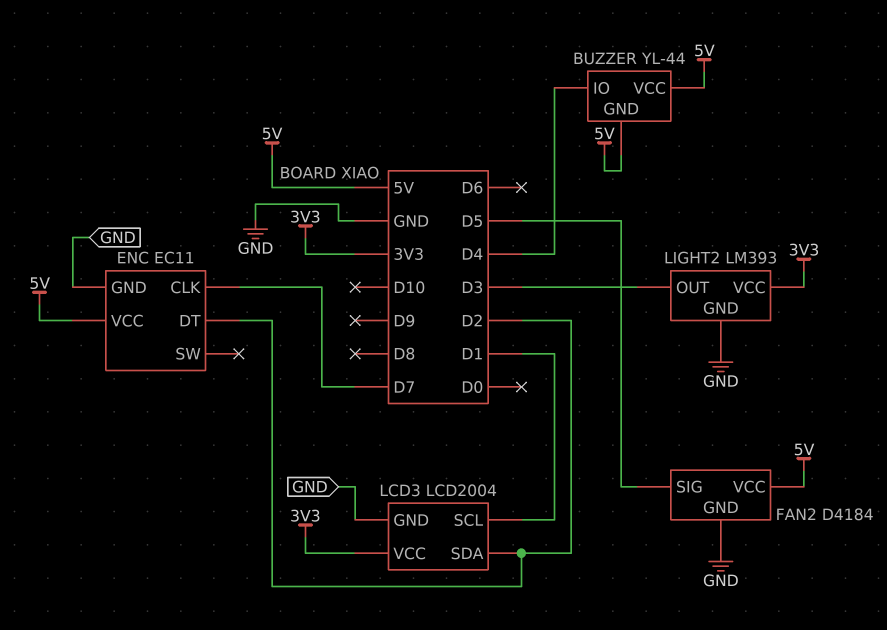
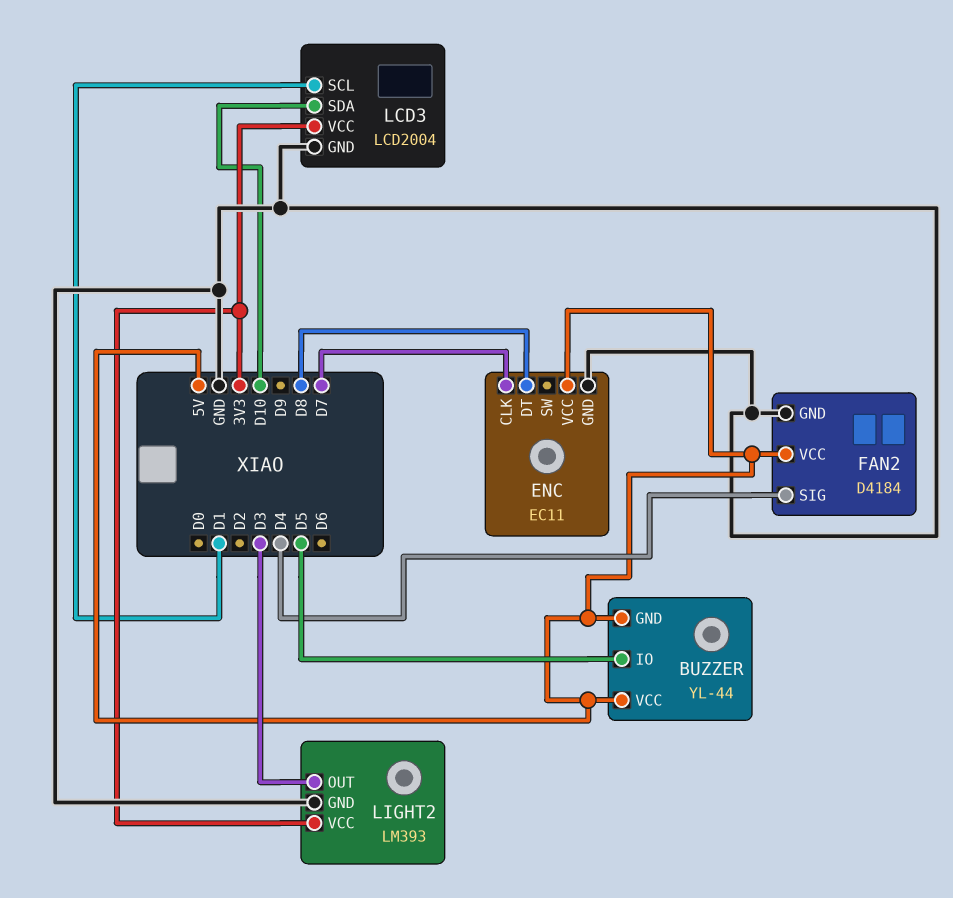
BUZZER pin IO: D4 -> D5
ENC pin DT: D2 -> D8
FAN2 pin SIG: D5 -> D4
LCD3 pin SDA: D2 -> D10

